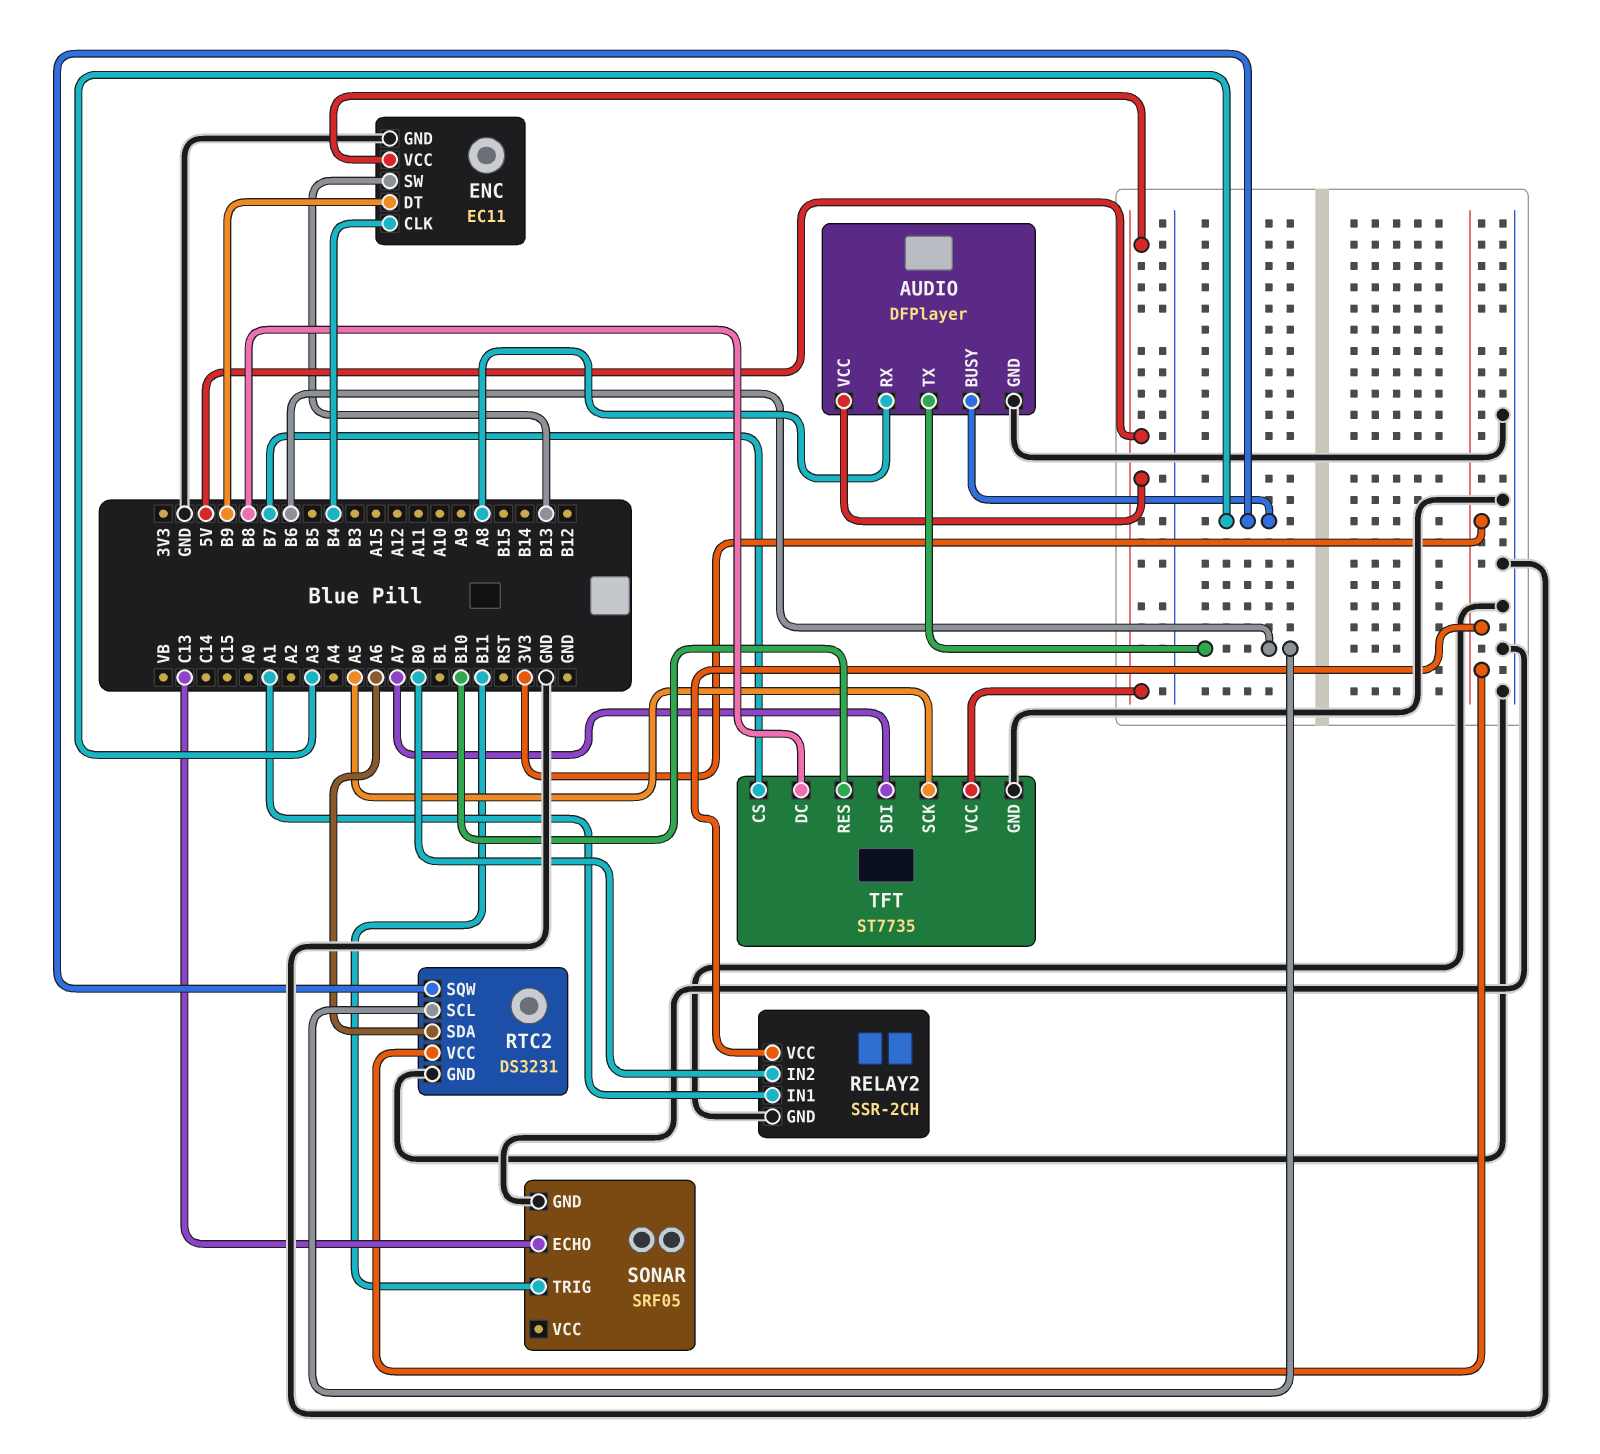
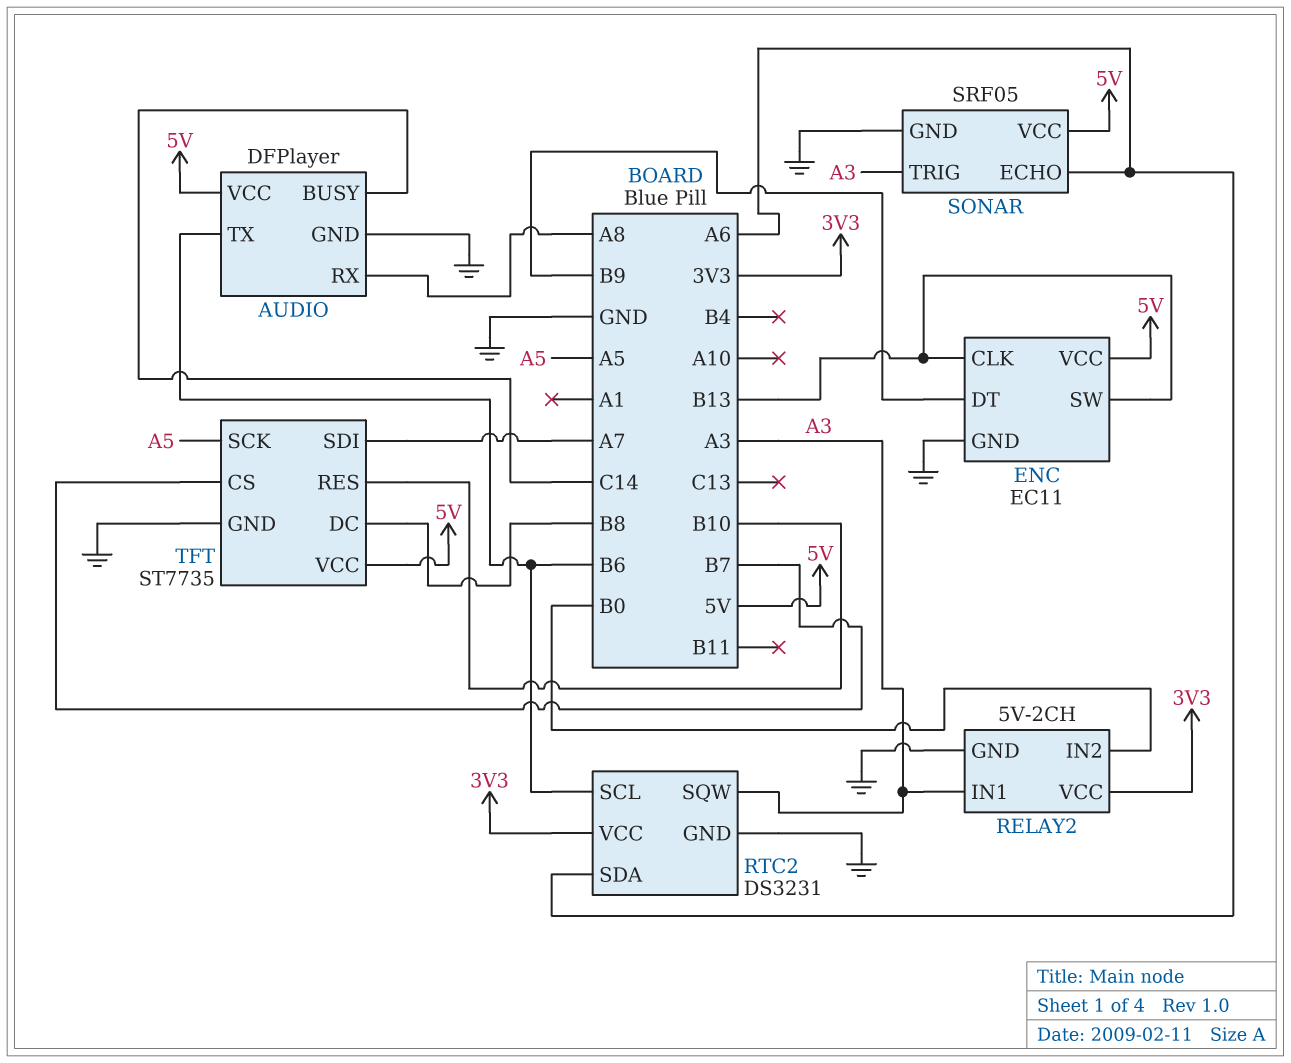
AUDIO pin BUSY: A3 -> C14
ENC pin CLK: B4 -> B13
RELAY2: SSR-2CH -> 5V-2CH
RELAY2 pin IN1: A1 -> A3
SONAR pin ECHO: C13 -> A6
SONAR pin TRIG: B11 -> A3
SONAR pin VCC: none -> 5V

